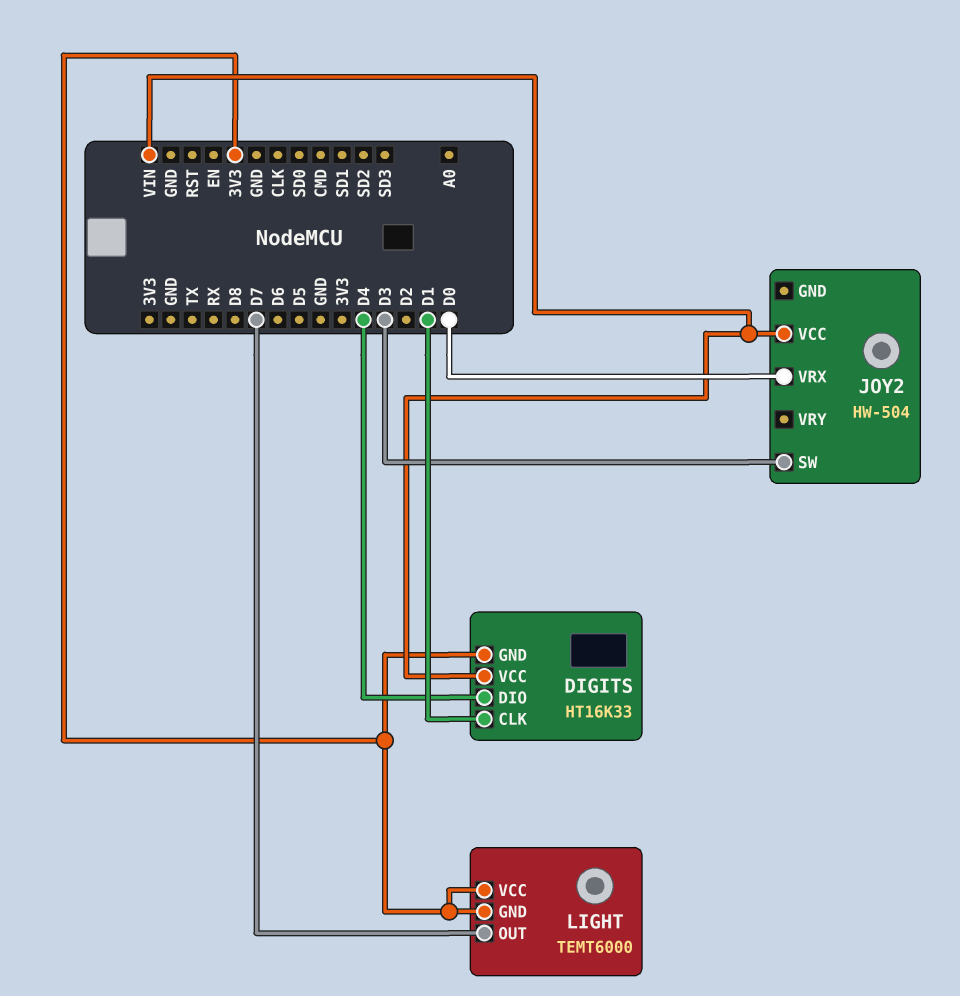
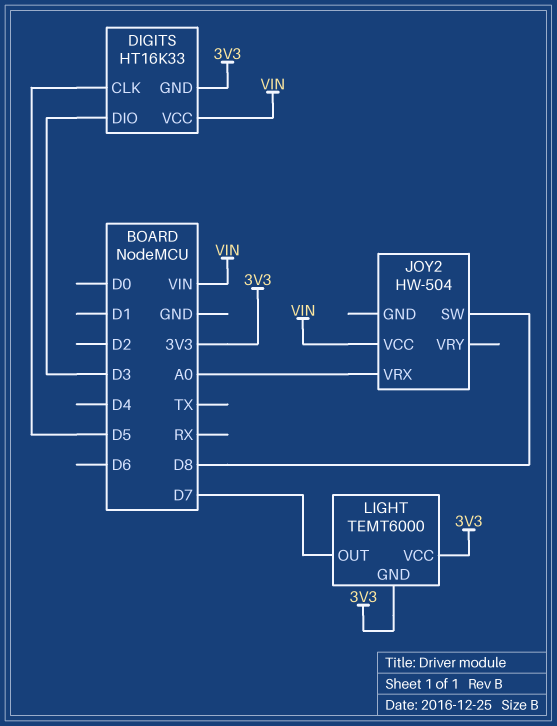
DIGITS pin CLK: D1 -> D5
DIGITS pin DIO: D4 -> D3
JOY2 pin SW: D3 -> D8
JOY2 pin VRX: D0 -> A0

